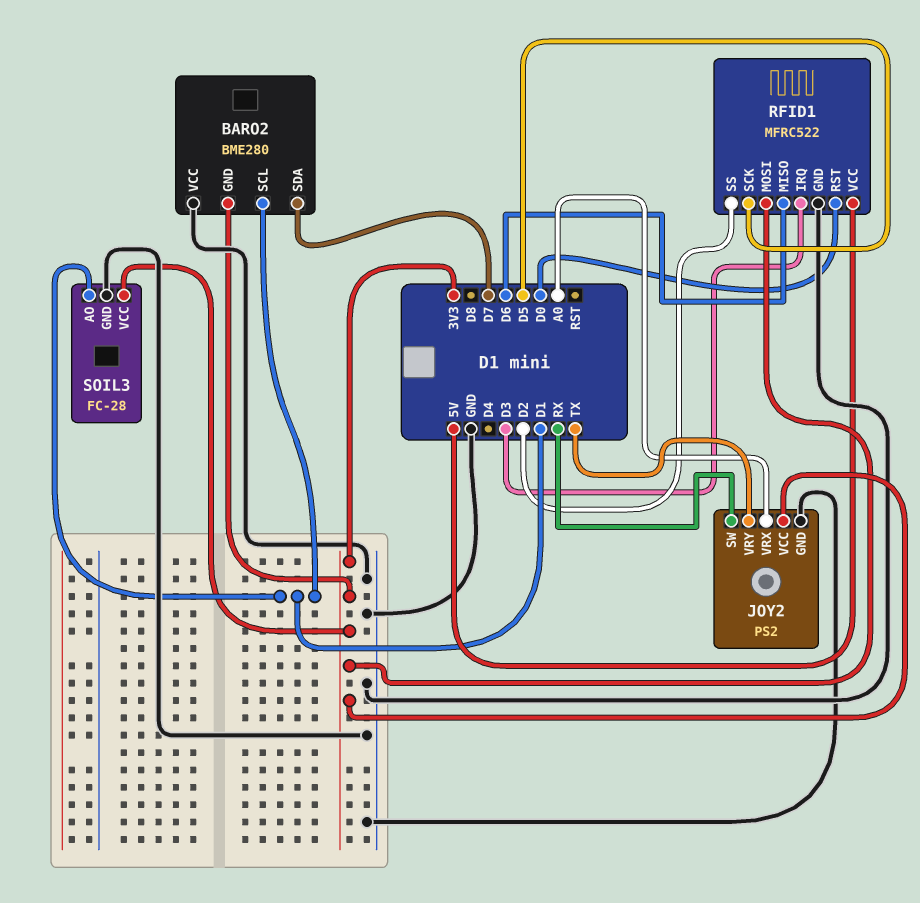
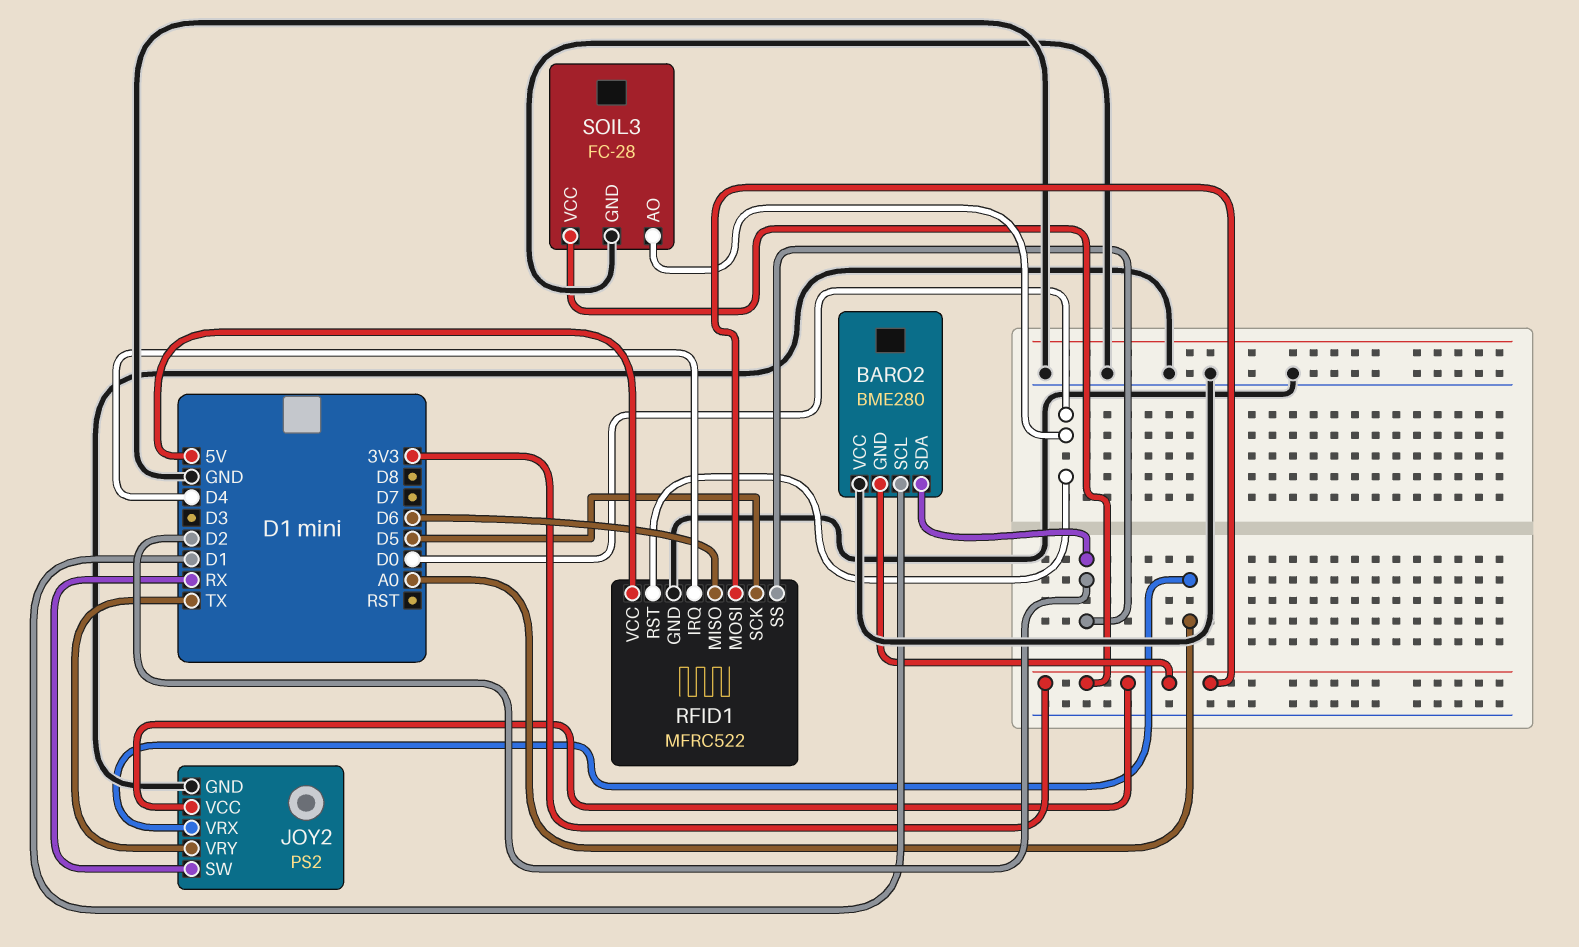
BARO2 pin SDA: D7 -> D2
RFID1 pin IRQ: D3 -> D4
SOIL3 pin AO: D1 -> D0

